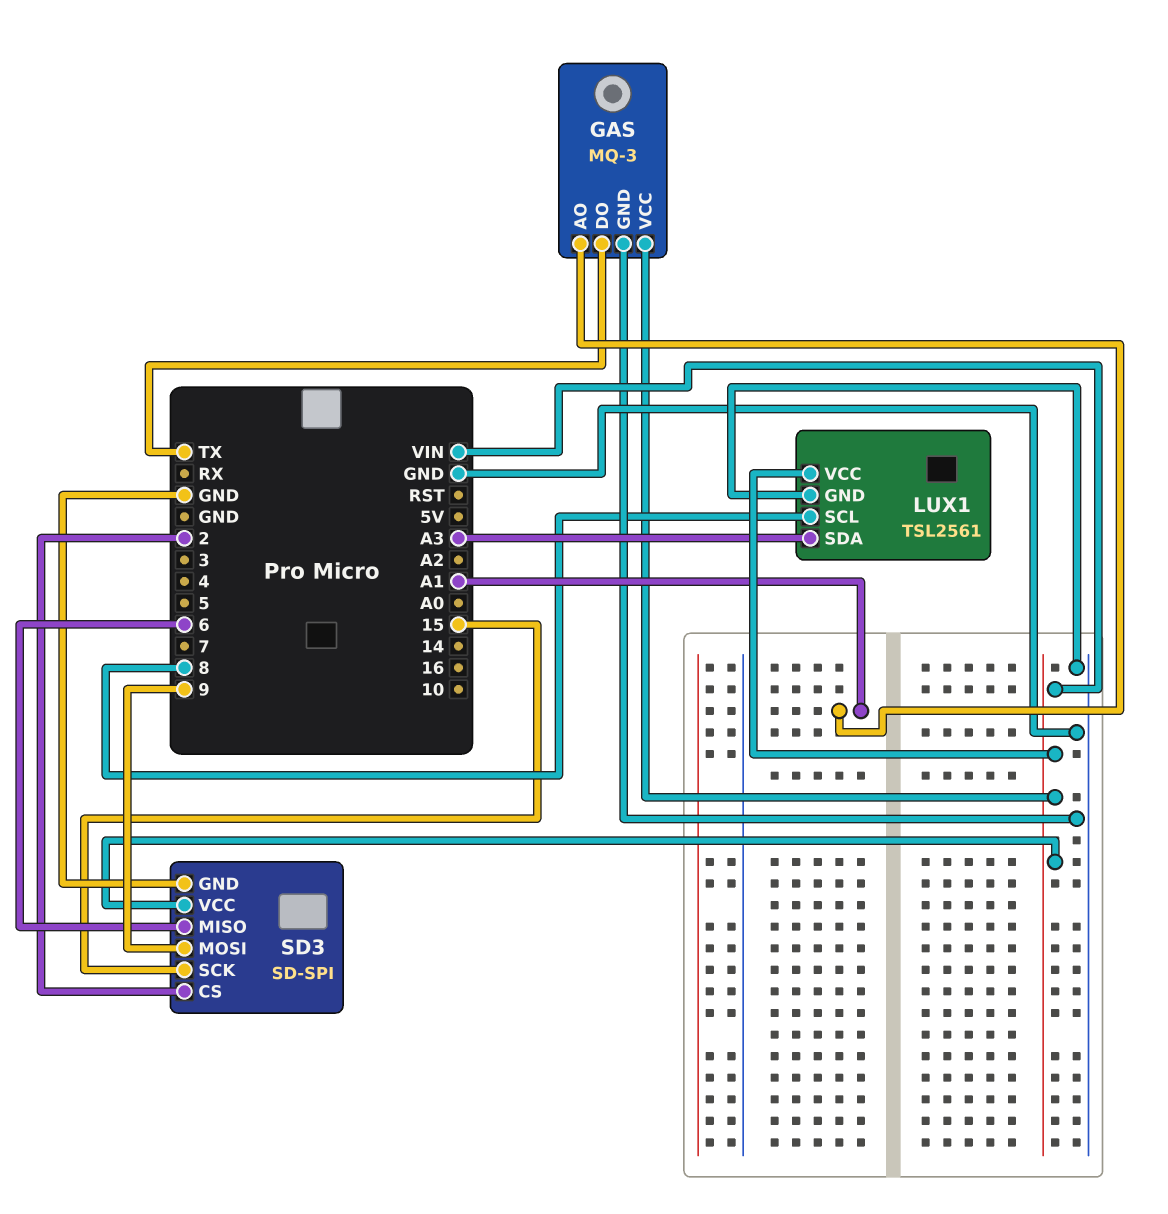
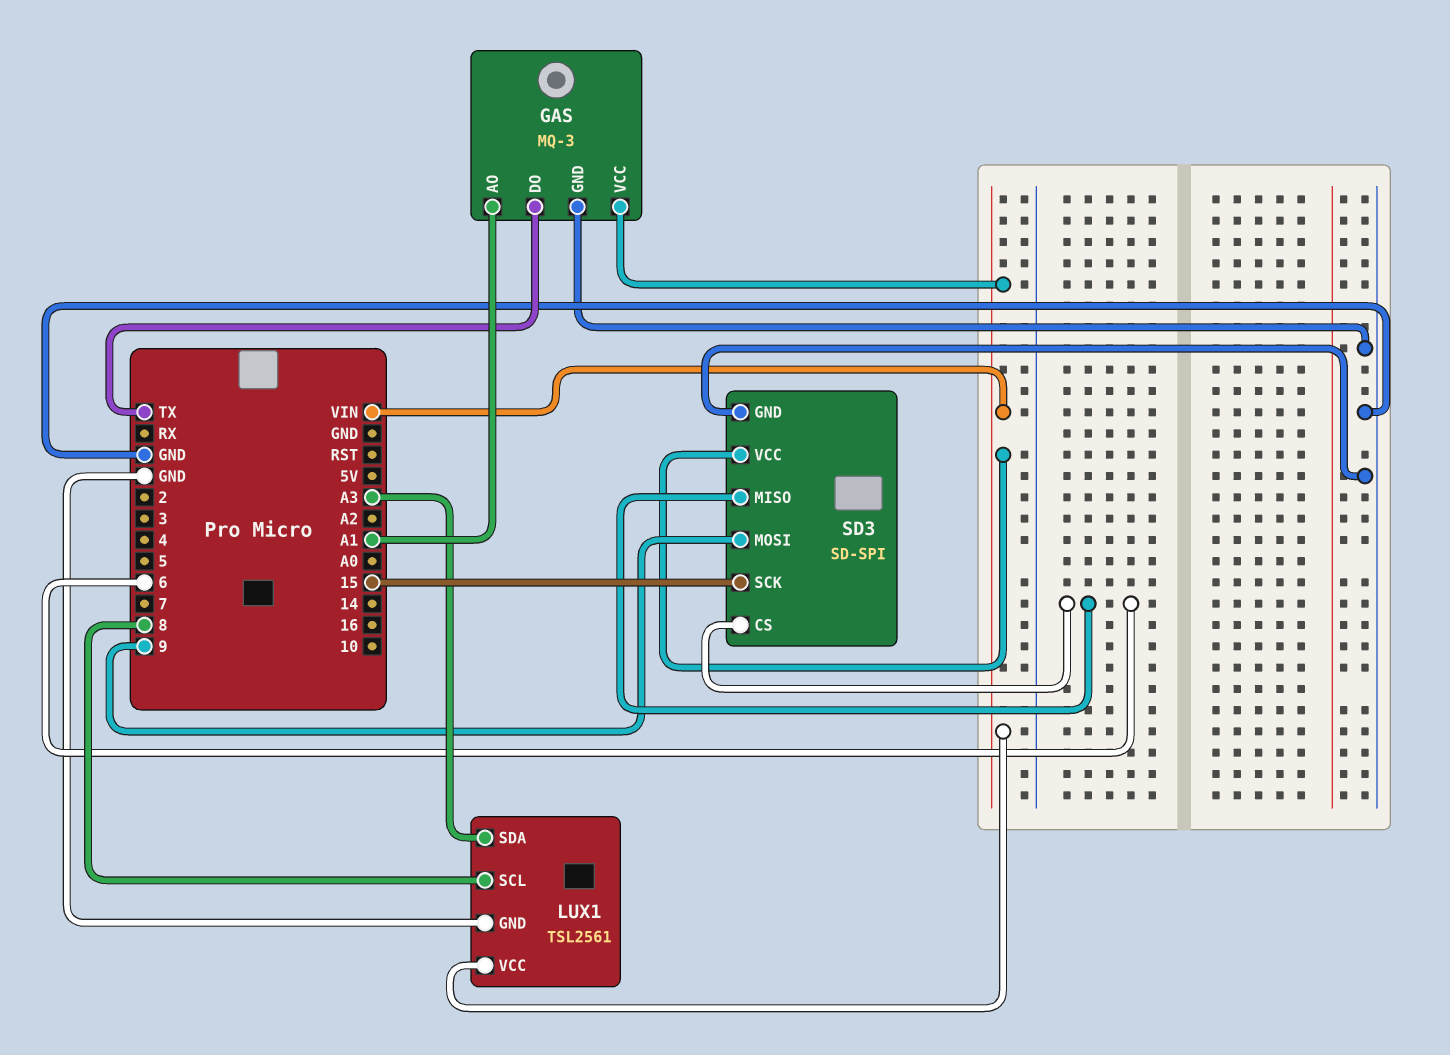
SD3 pin CS: 2 -> 6

